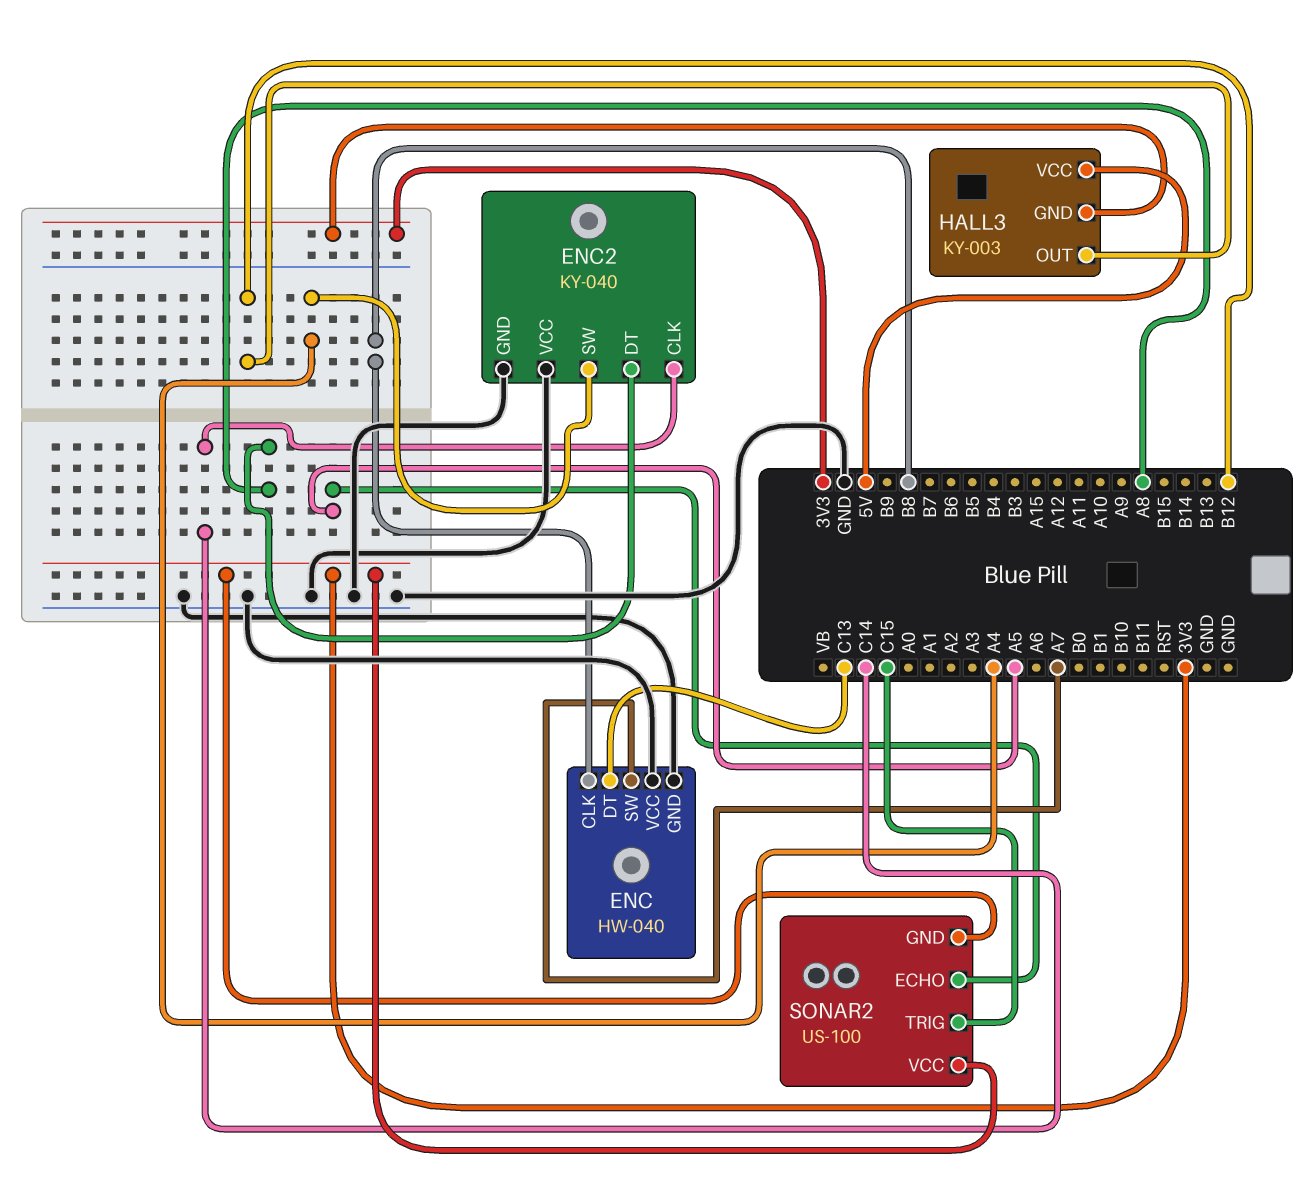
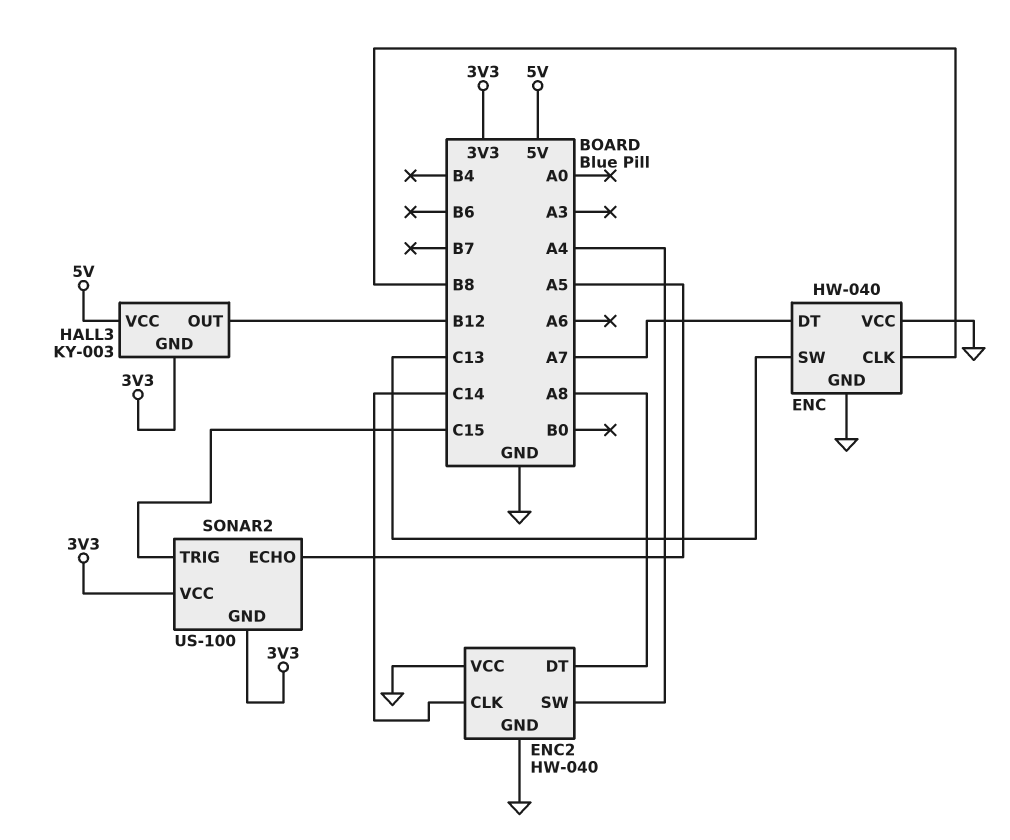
ENC pin DT: C13 -> A7
ENC pin SW: A7 -> C13
ENC2: KY-040 -> HW-040

